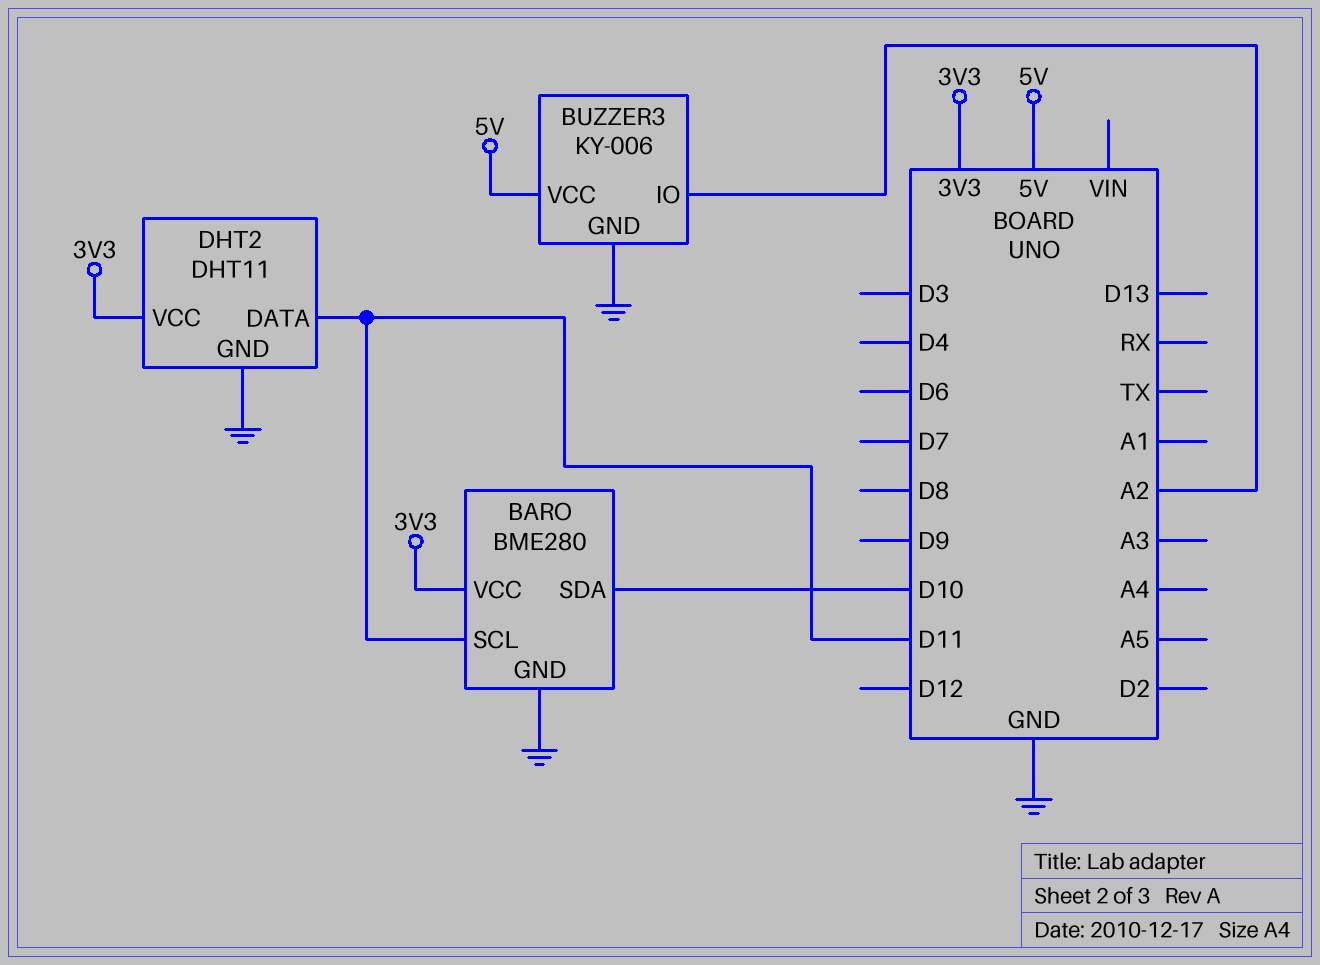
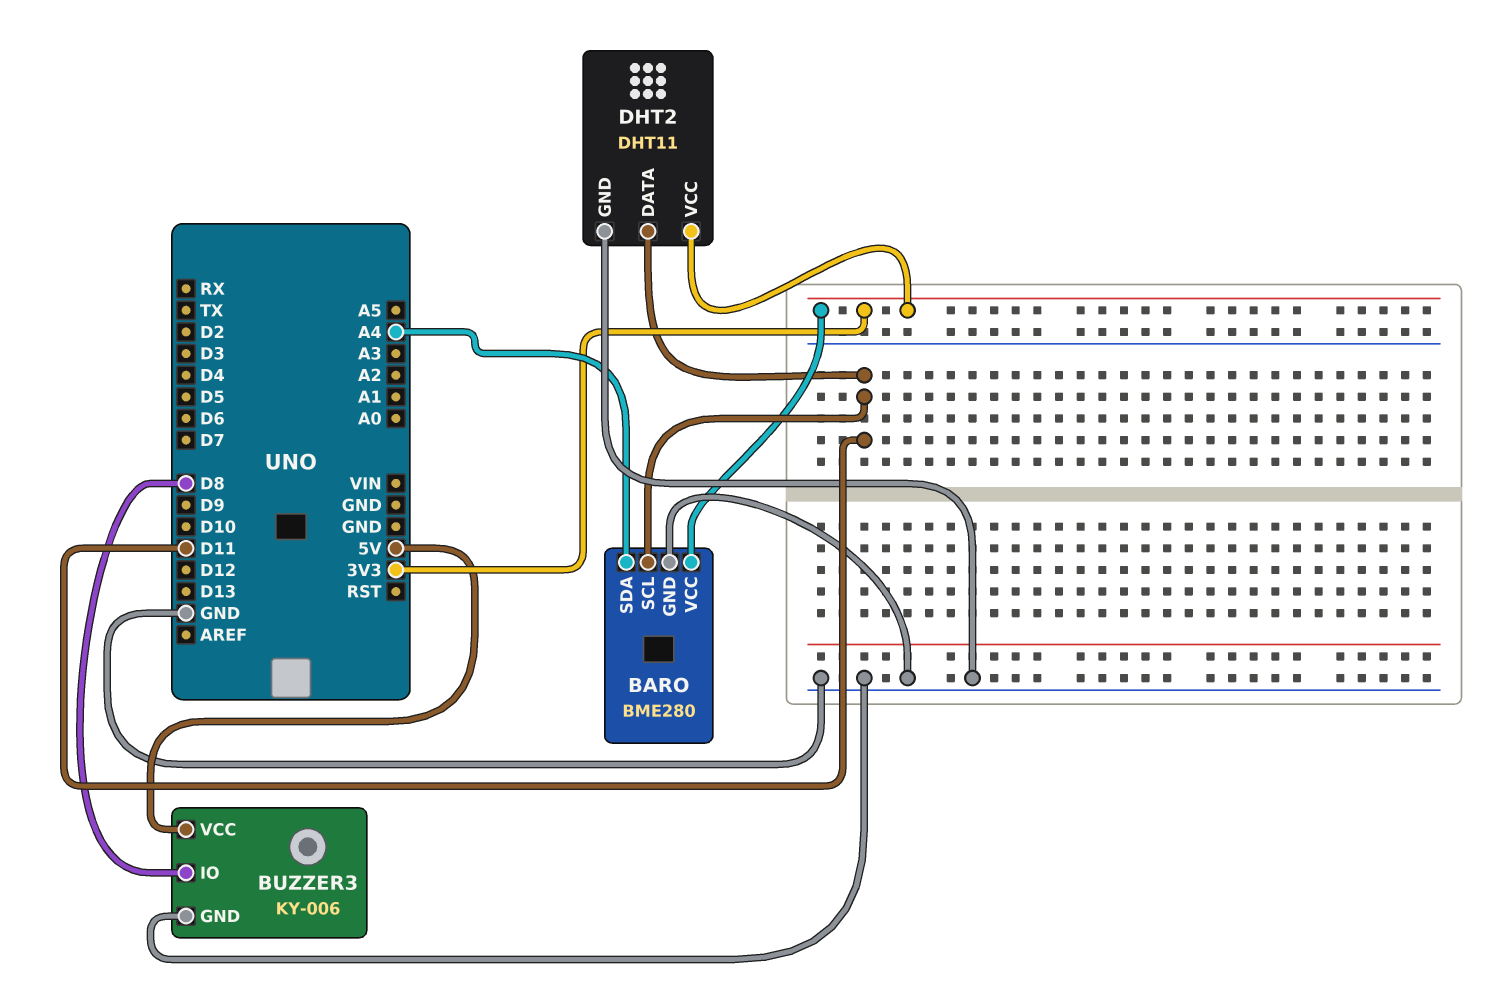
BARO pin SDA: D10 -> A4
BUZZER3 pin IO: A2 -> D8

